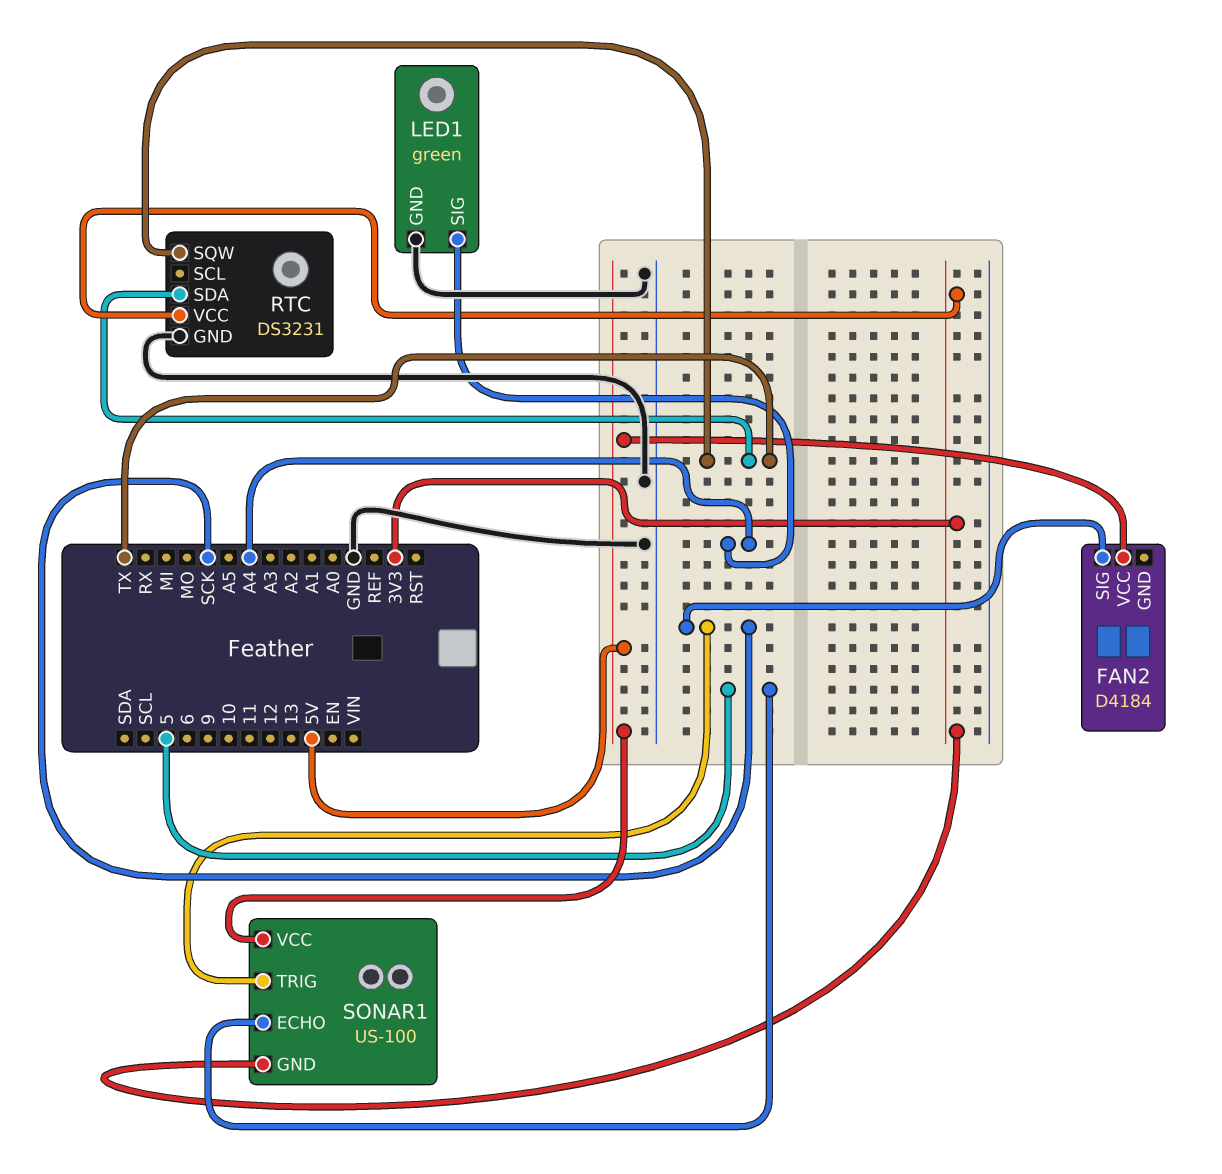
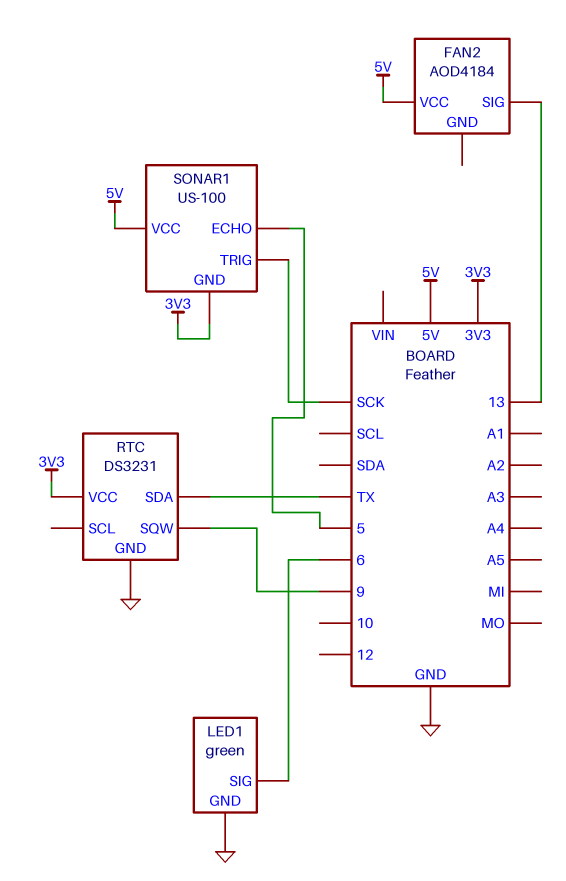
FAN2: D4184 -> AOD4184
FAN2 pin SIG: SCK -> 13
LED1 pin SIG: A4 -> 6
RTC pin SQW: TX -> 9

